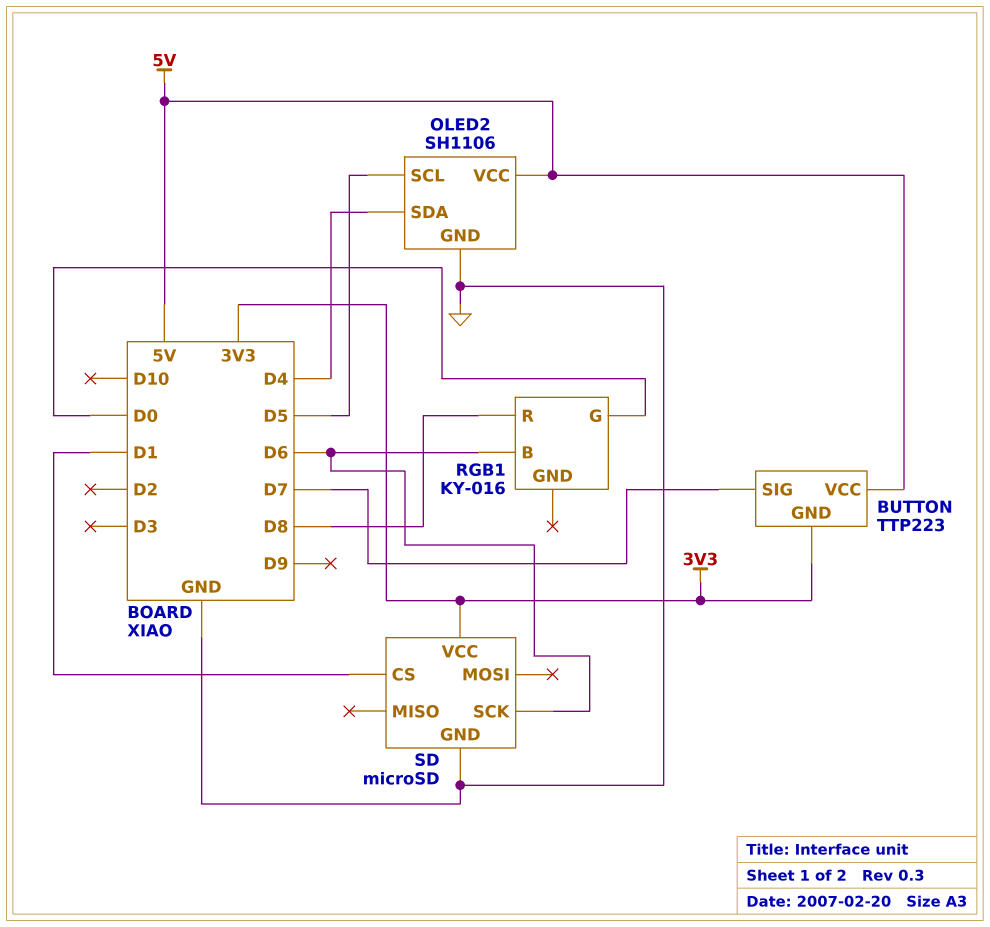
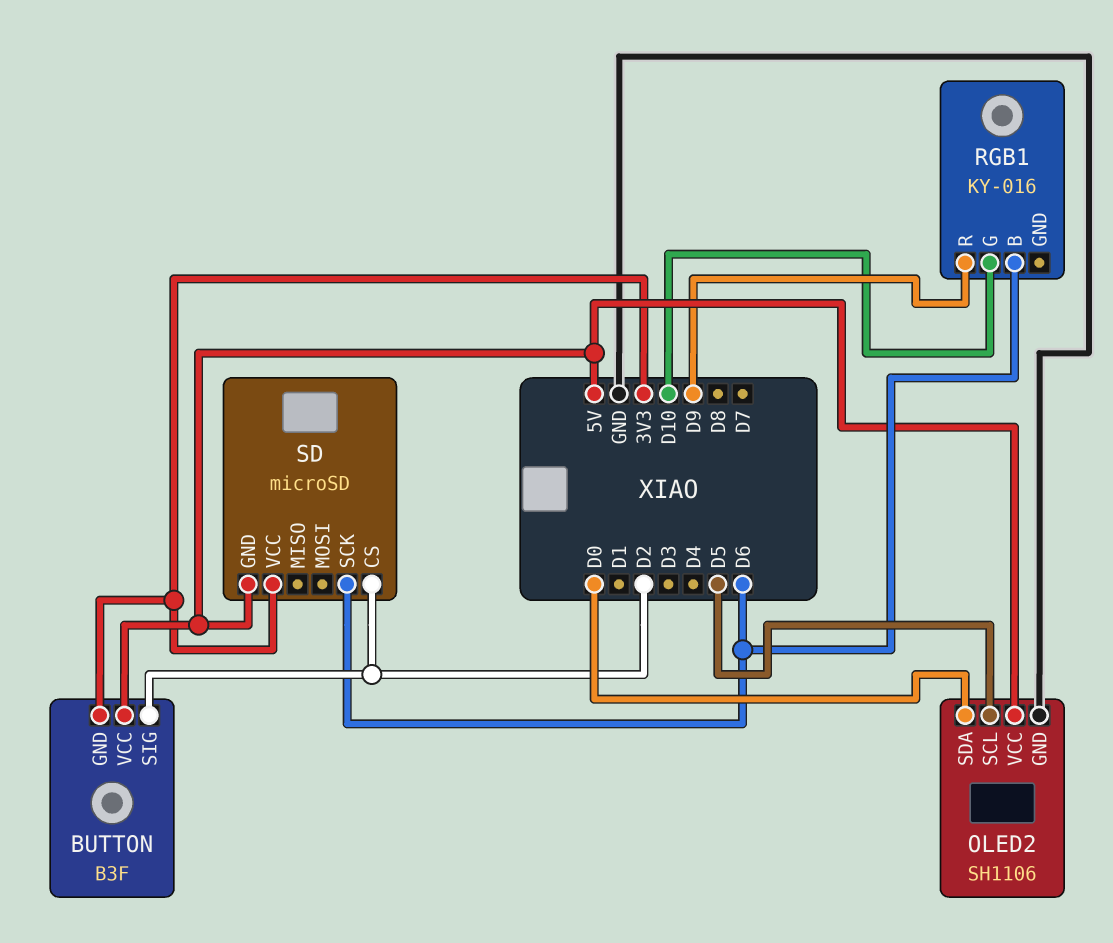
BUTTON: TTP223 -> B3F
BUTTON pin SIG: D7 -> D2
OLED2 pin SDA: D4 -> D0
RGB1 pin G: D0 -> D10
RGB1 pin R: D8 -> D9
SD pin CS: D1 -> D2
SD pin GND: GND -> 5V

